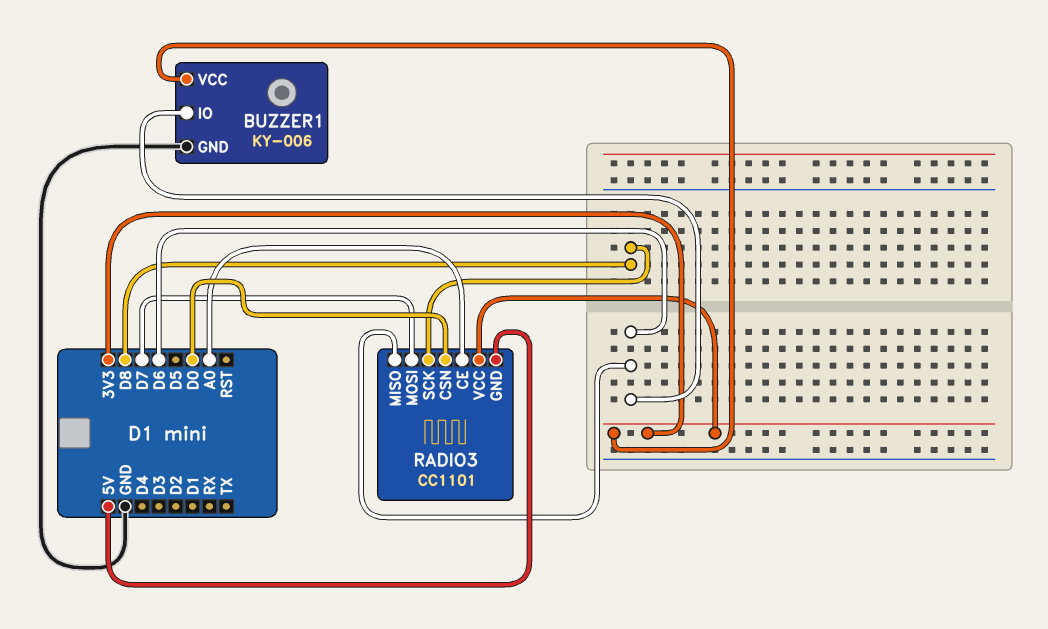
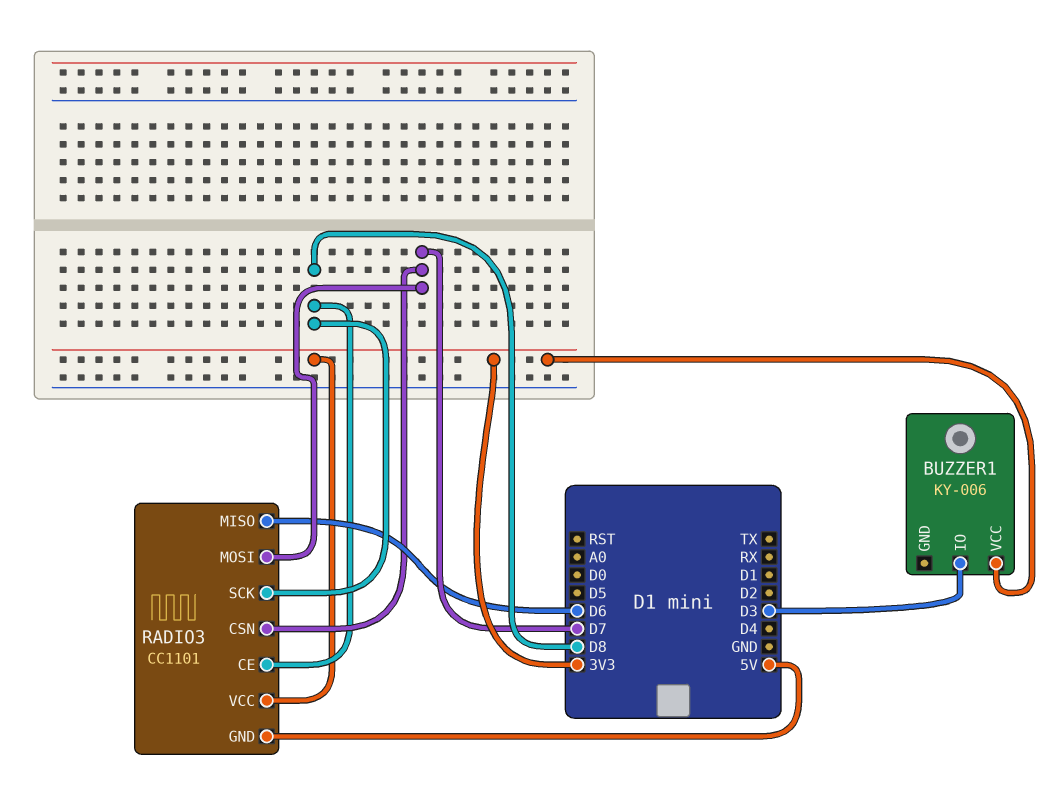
BUZZER1 pin GND: GND -> none
BUZZER1 pin IO: D6 -> D3
RADIO3 pin CE: A0 -> D8
RADIO3 pin CSN: D0 -> D7

